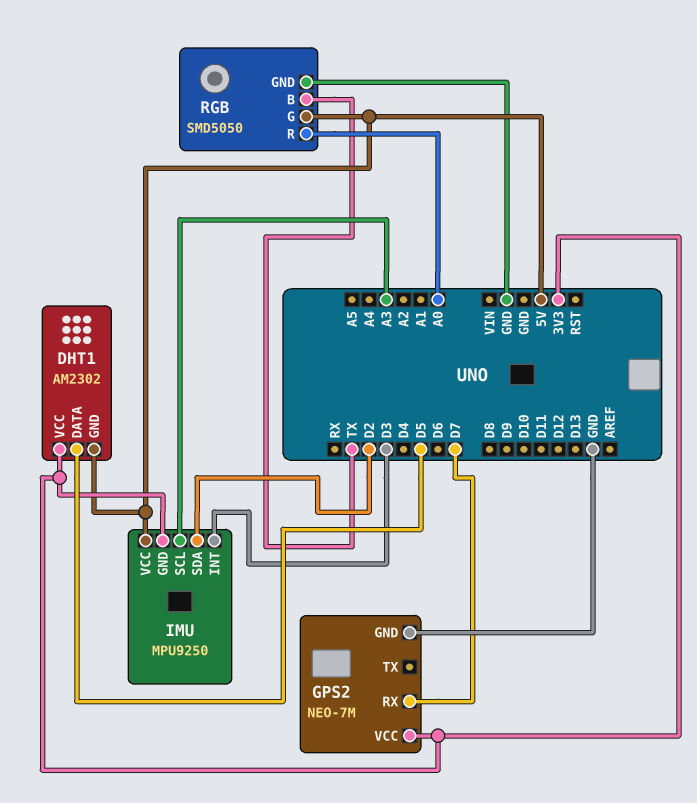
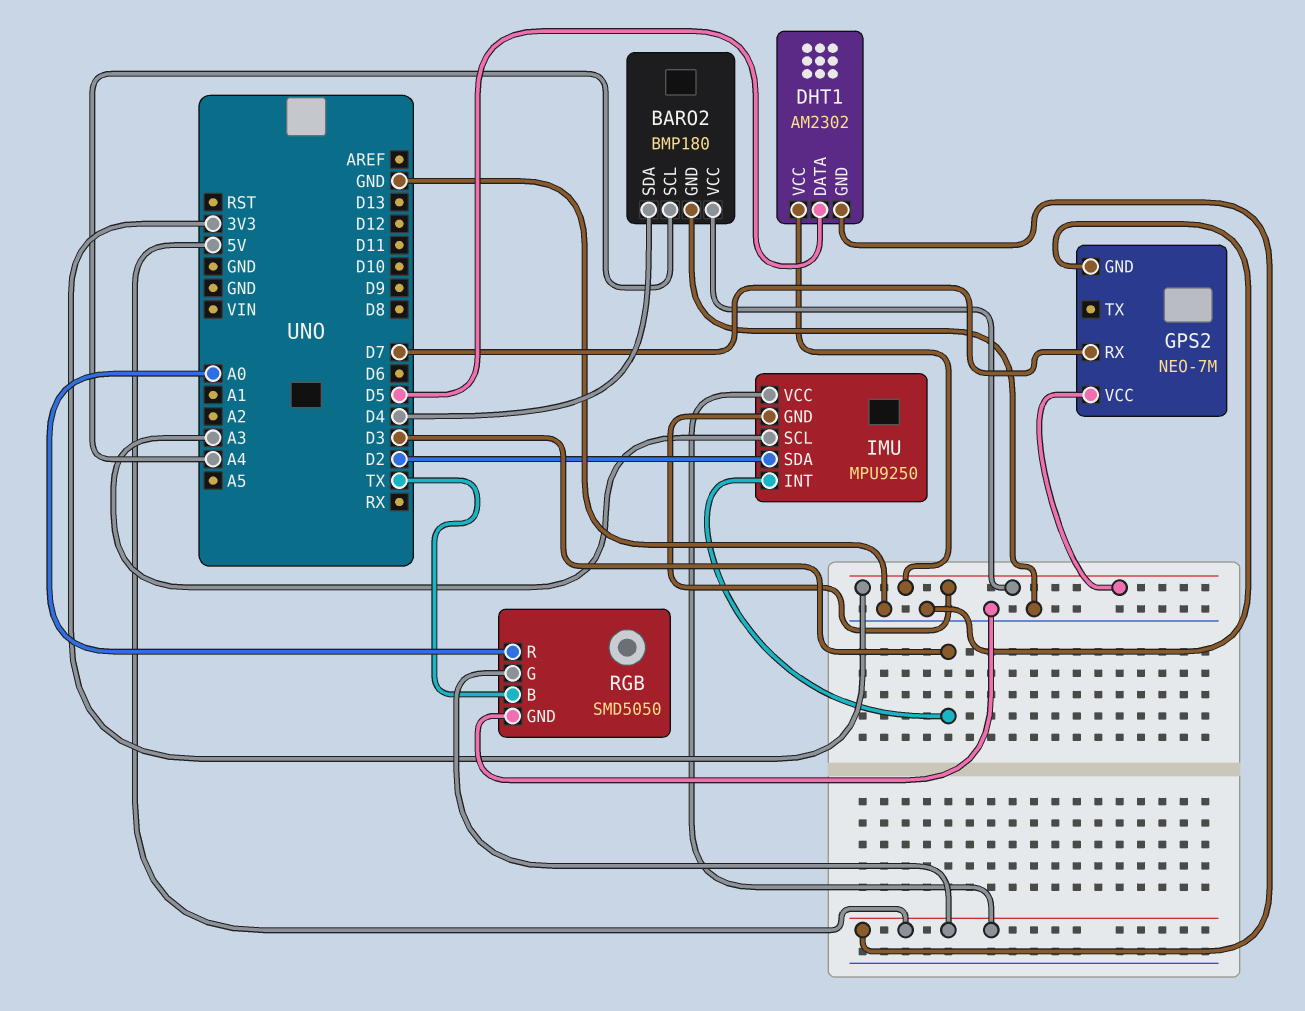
BARO2: none -> BMP180
BARO2 pin GND: none -> GND
BARO2 pin SCL: none -> A4
BARO2 pin SDA: none -> D4
BARO2 pin VCC: none -> 3V3

